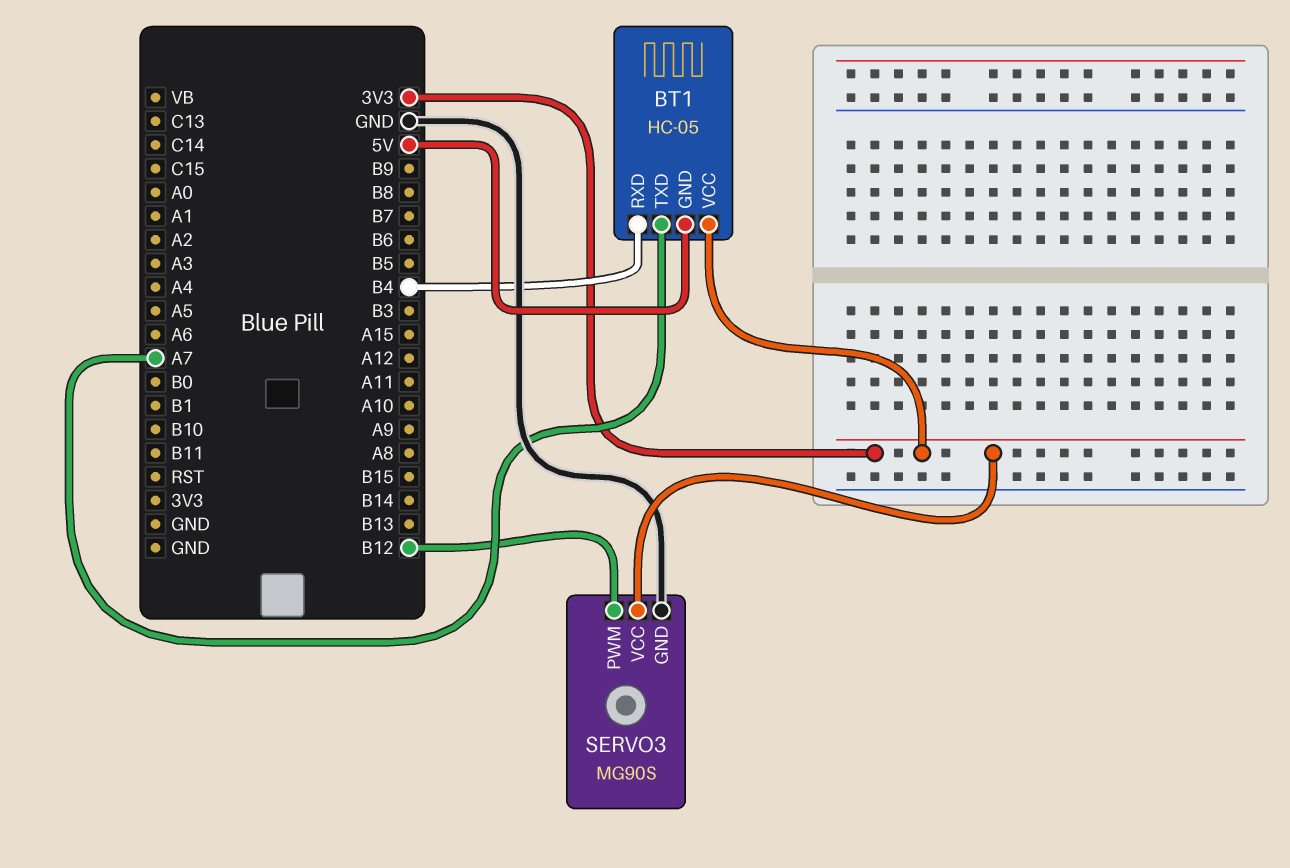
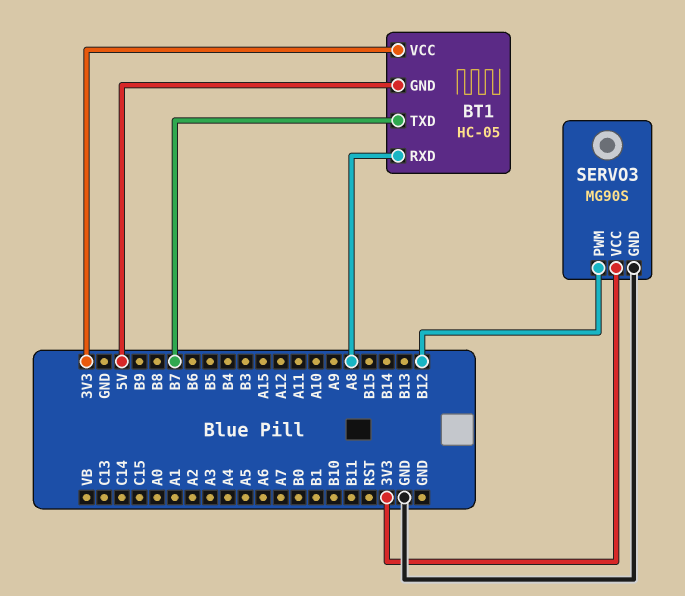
BT1 pin RXD: B4 -> A8
BT1 pin TXD: A7 -> B7

